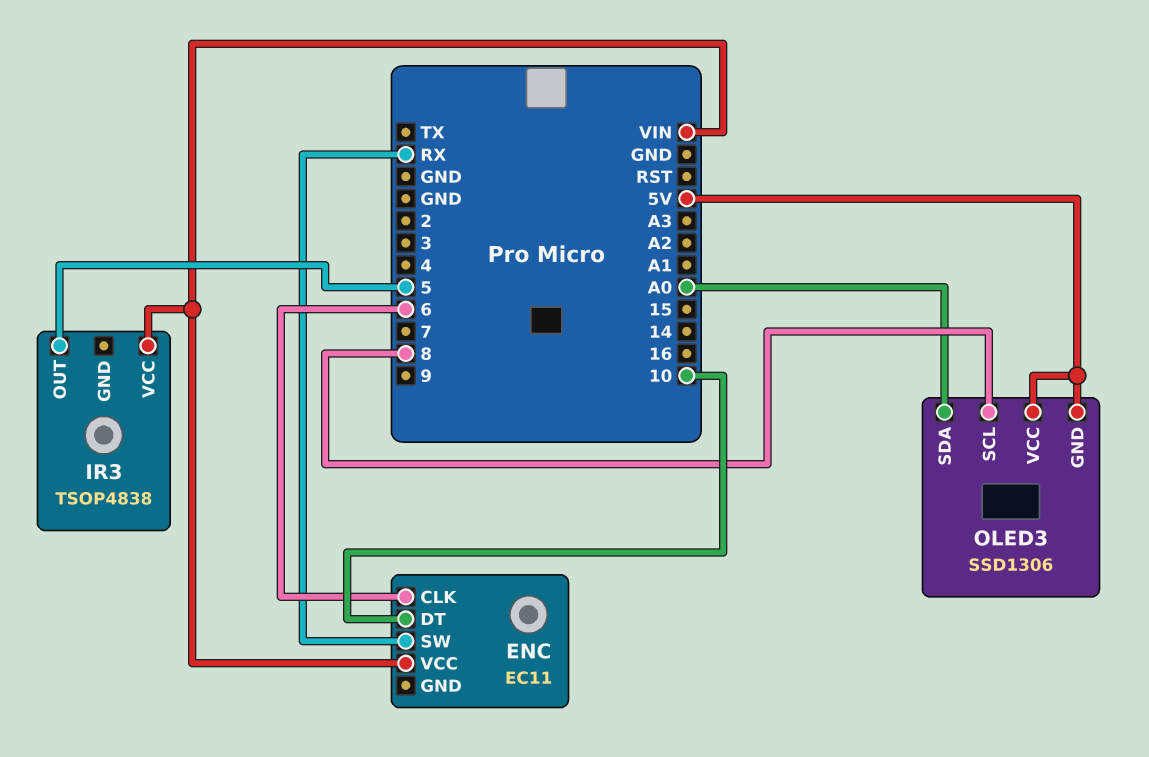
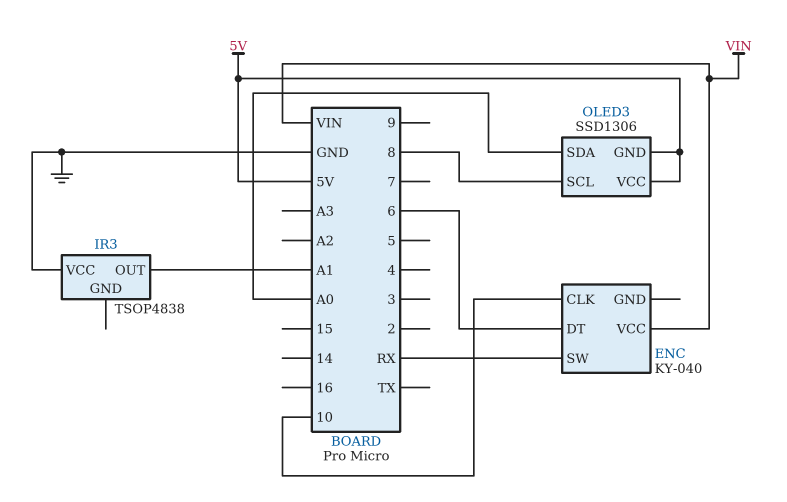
ENC: EC11 -> KY-040
ENC pin CLK: 6 -> 10
ENC pin DT: 10 -> 6
IR3 pin OUT: 5 -> A1
IR3 pin VCC: VIN -> GND

